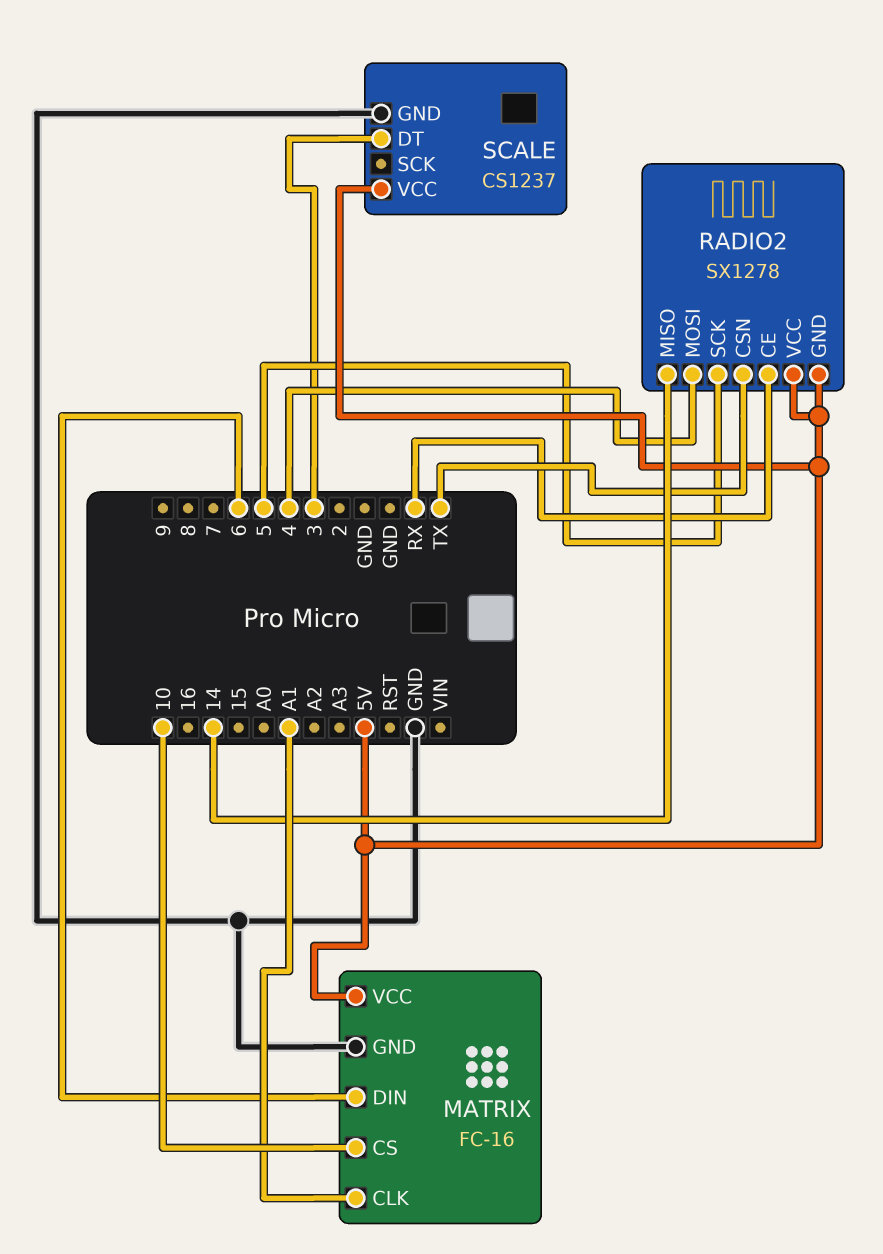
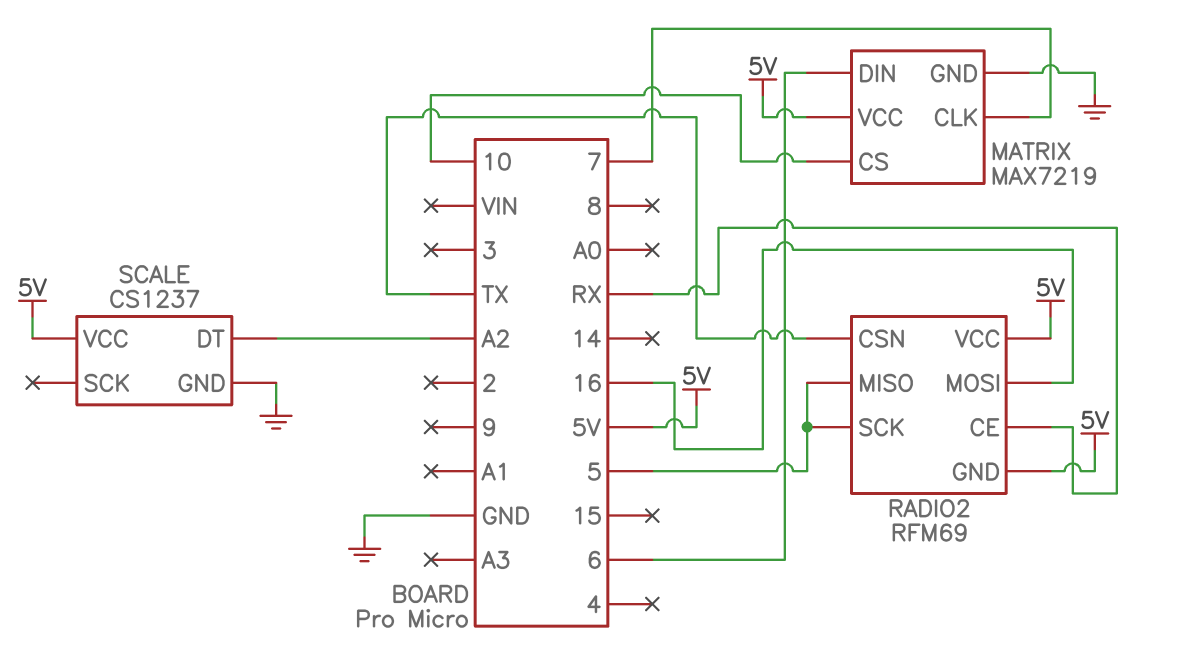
MATRIX: FC-16 -> MAX7219
MATRIX pin CLK: A1 -> 7
RADIO2: SX1278 -> RFM69
RADIO2 pin MISO: 14 -> 5
RADIO2 pin MOSI: 4 -> 16
SCALE pin DT: 3 -> A2

